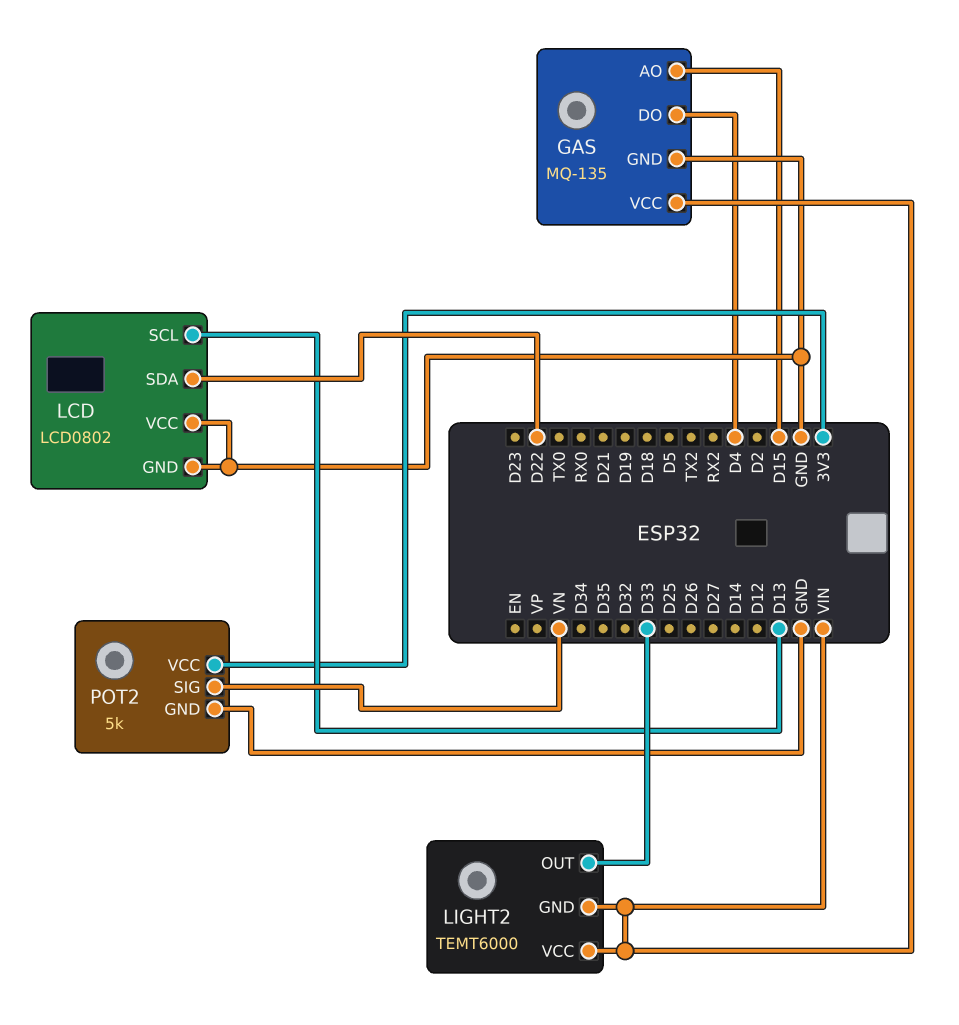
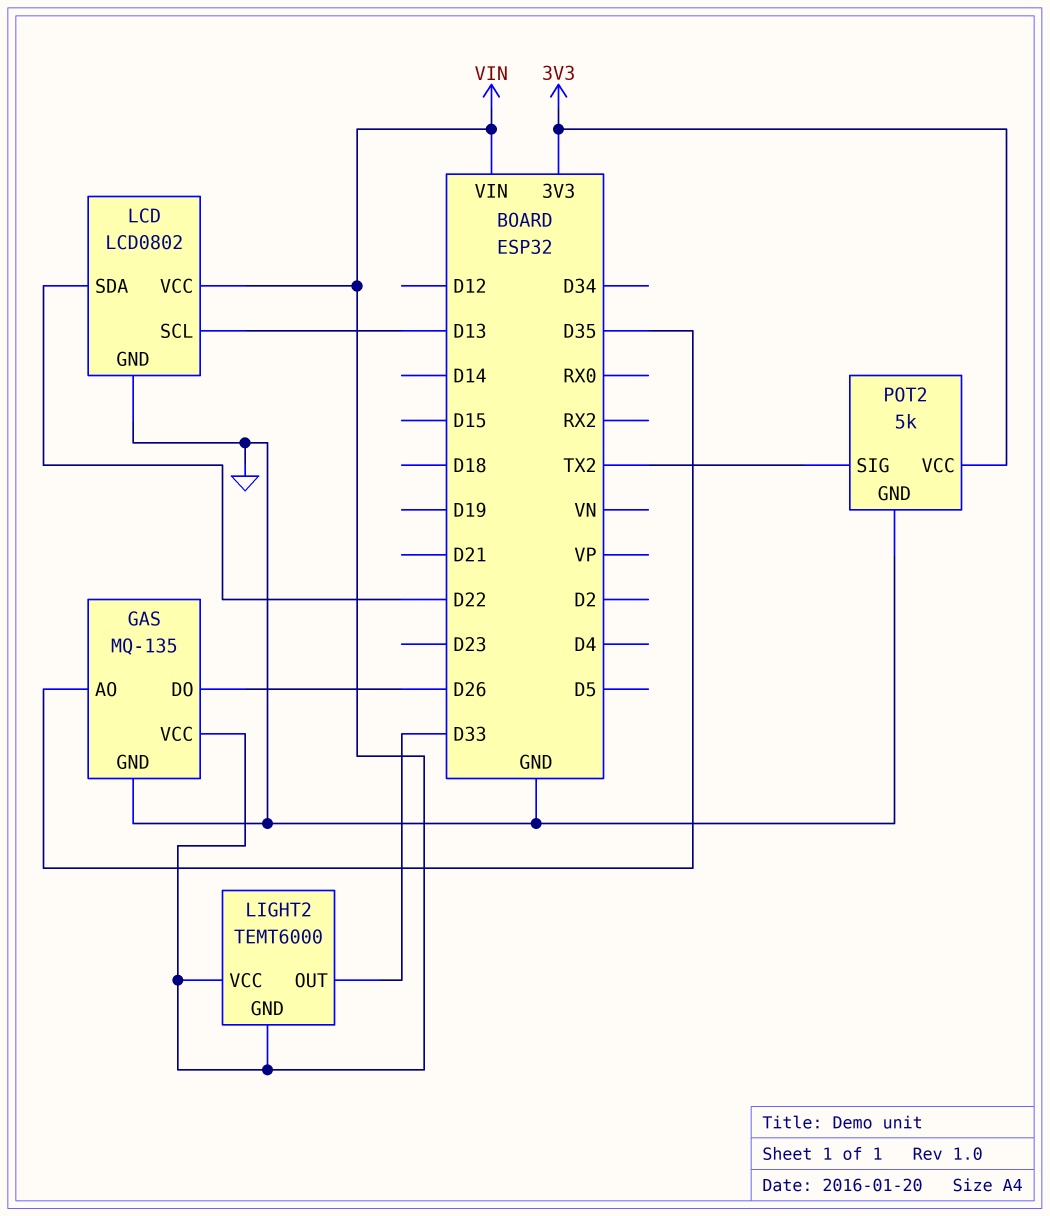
GAS pin AO: D15 -> D35
GAS pin DO: D4 -> D26
LCD pin VCC: GND -> VIN
POT2 pin SIG: VN -> TX2

